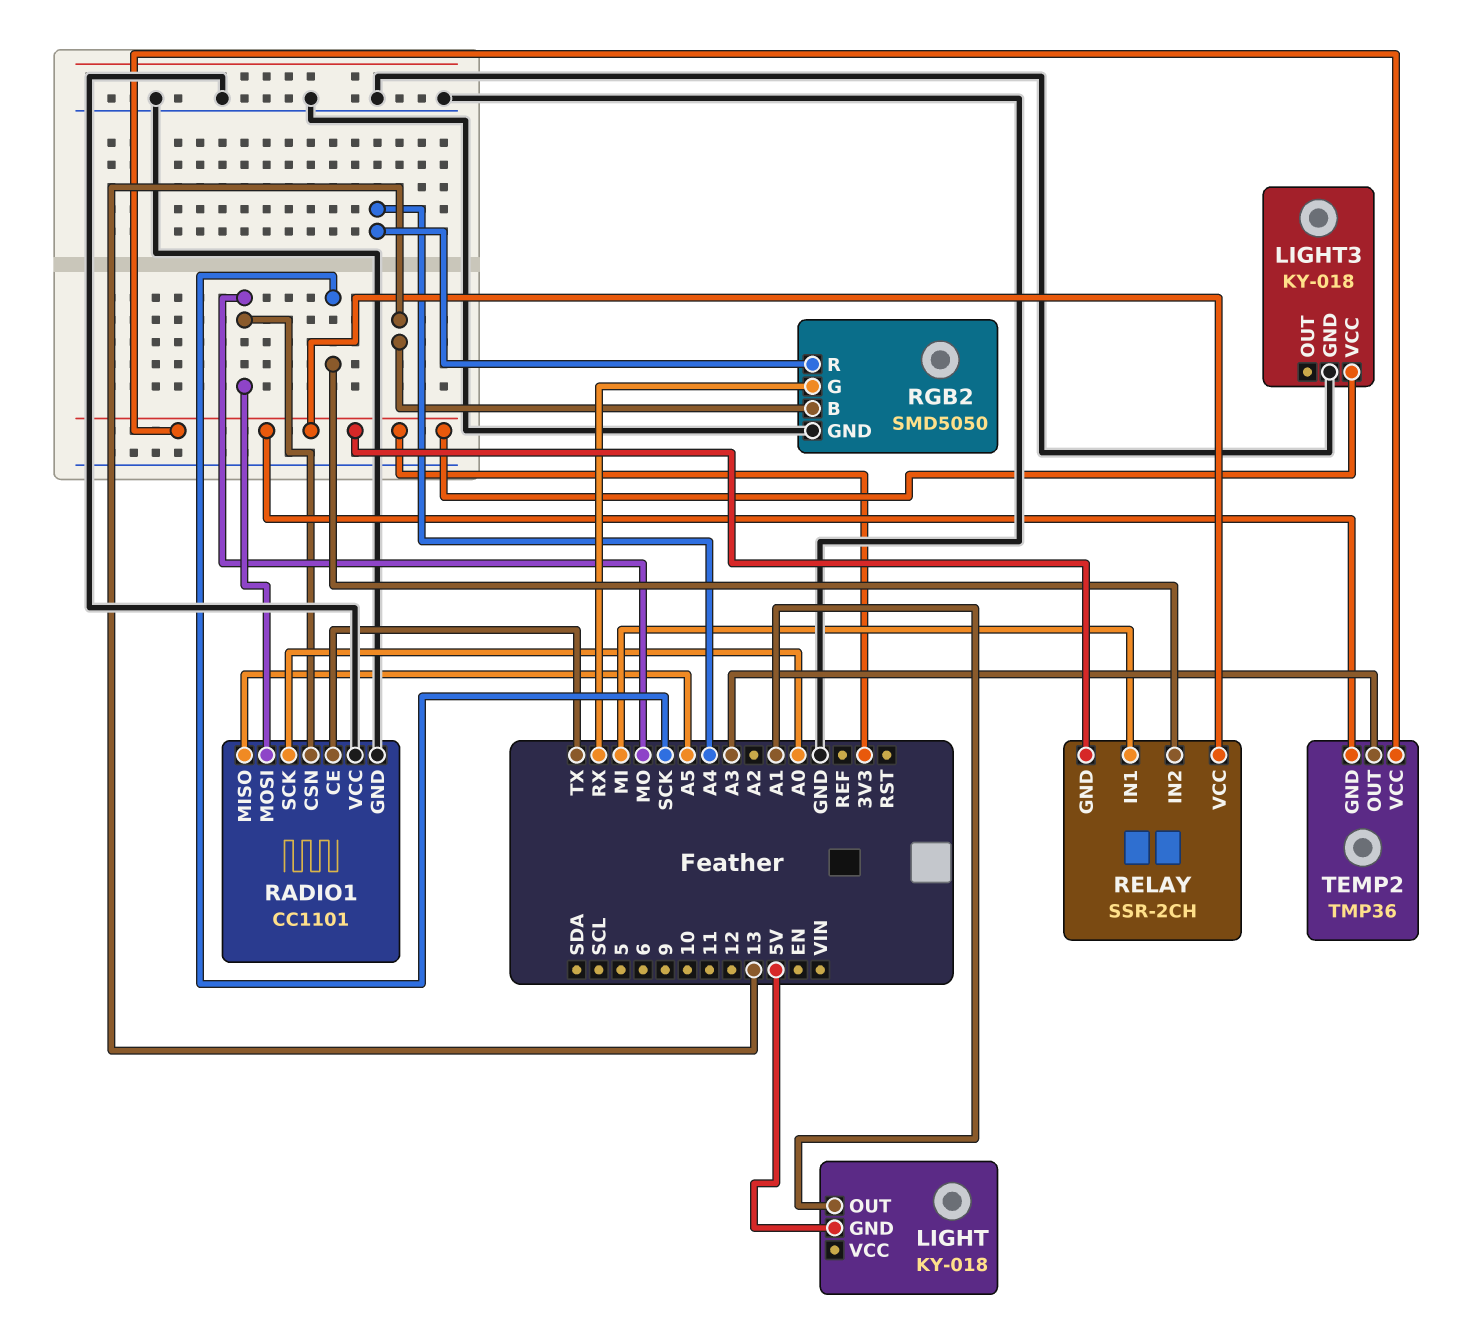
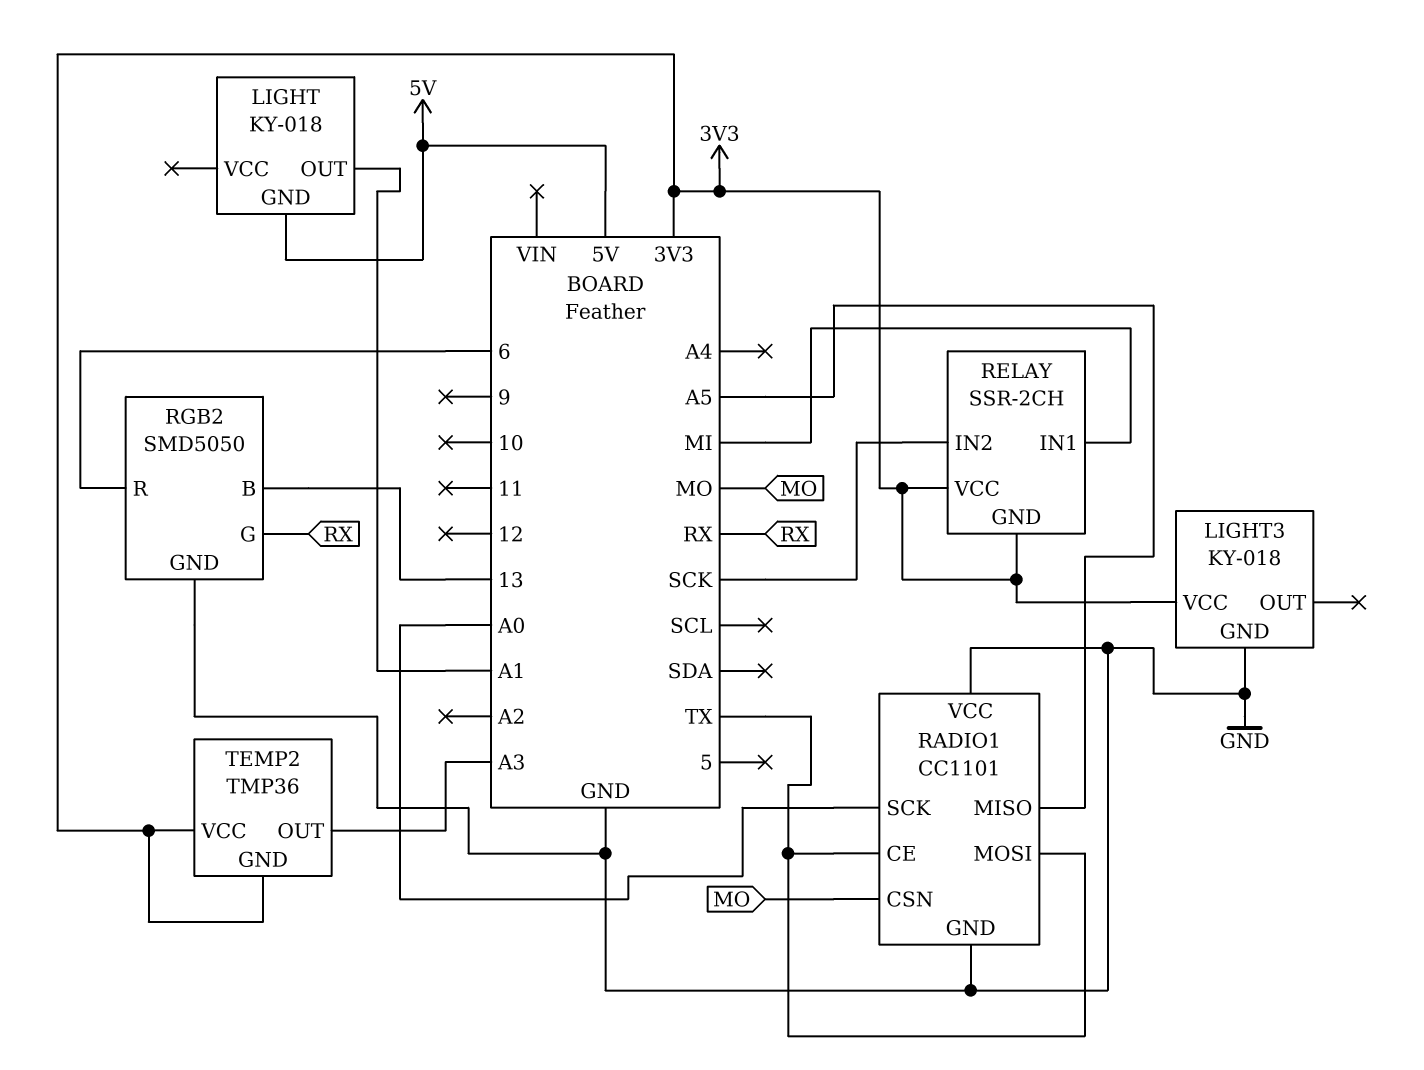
RADIO1 pin MOSI: MO -> TX
RGB2 pin R: A4 -> 6

